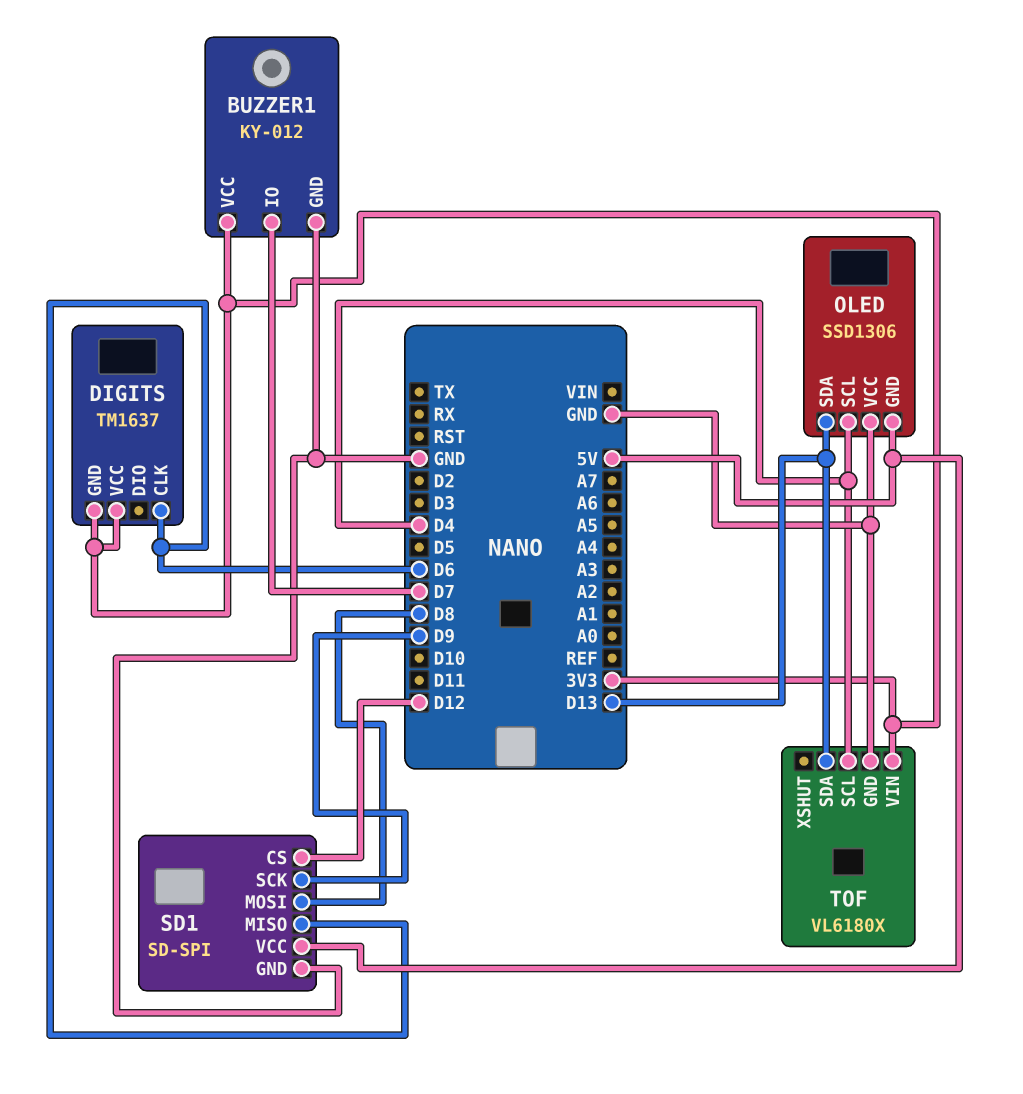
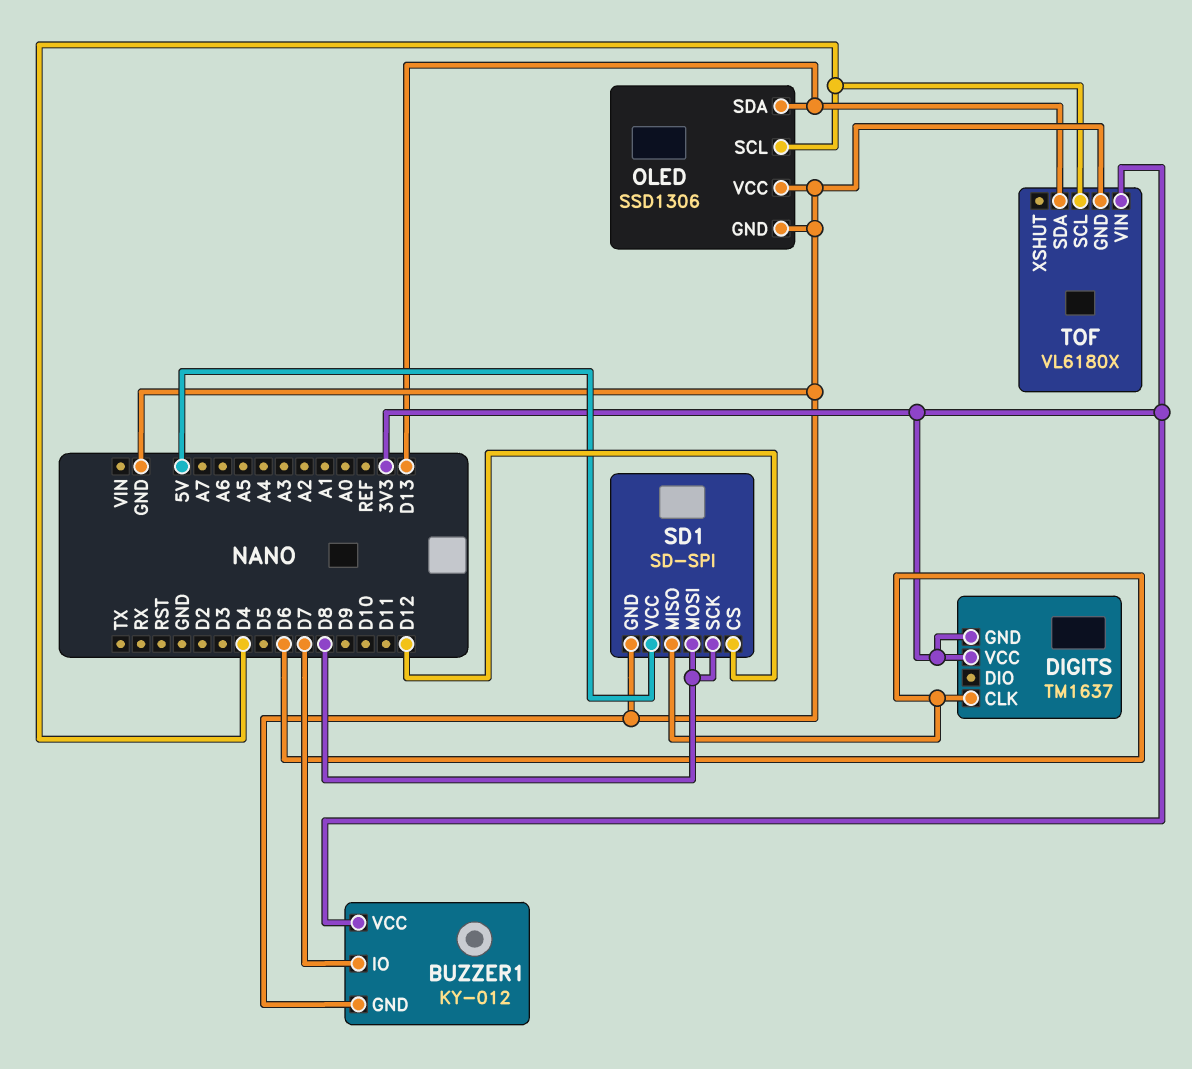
OLED pin GND: 5V -> GND
SD1 pin SCK: D9 -> D8

